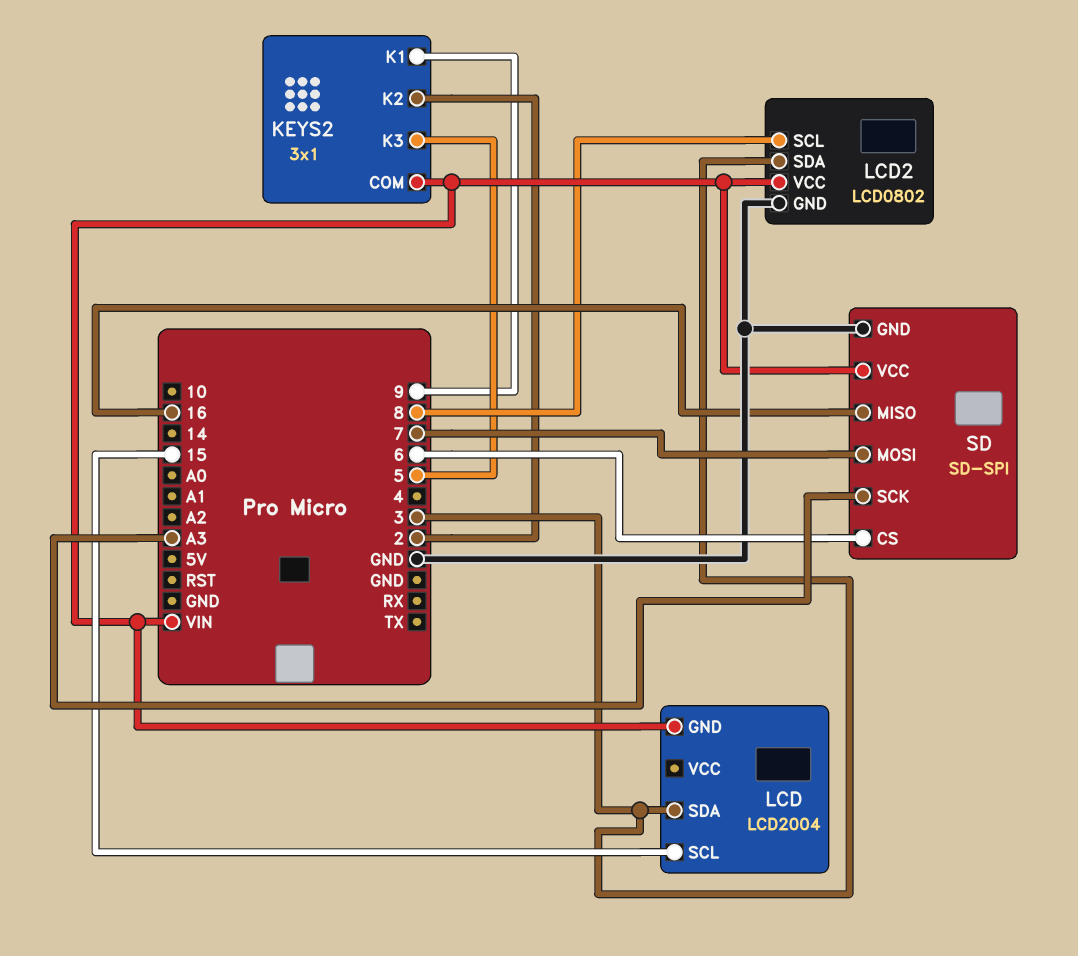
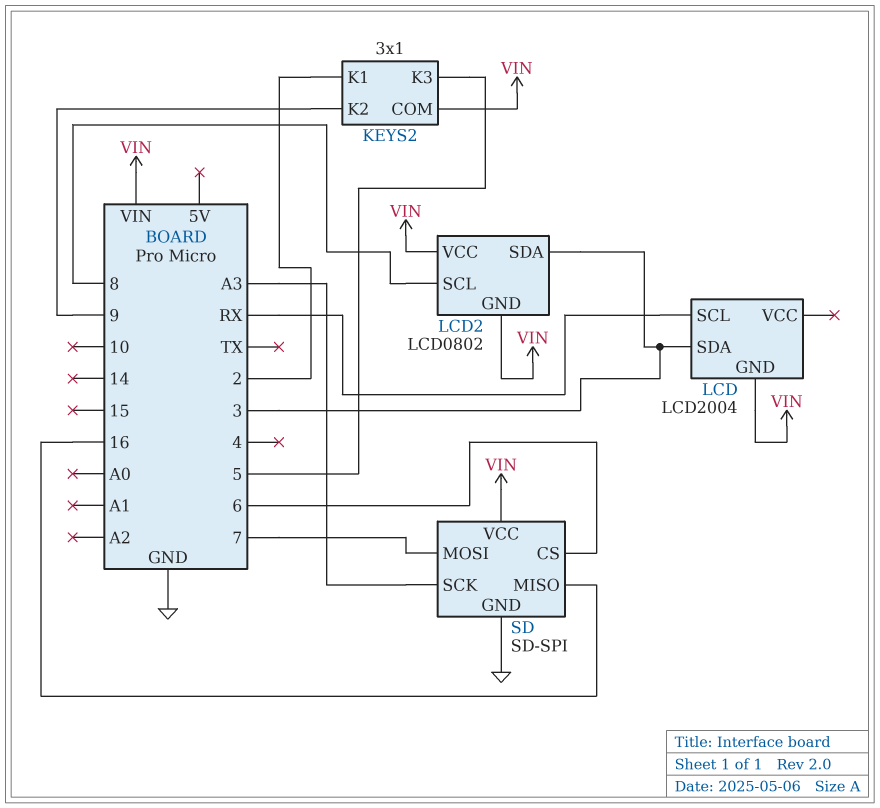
KEYS2 pin K1: 9 -> 2
KEYS2 pin K2: 2 -> 9
LCD pin SCL: 15 -> RX
LCD2 pin GND: GND -> VIN

